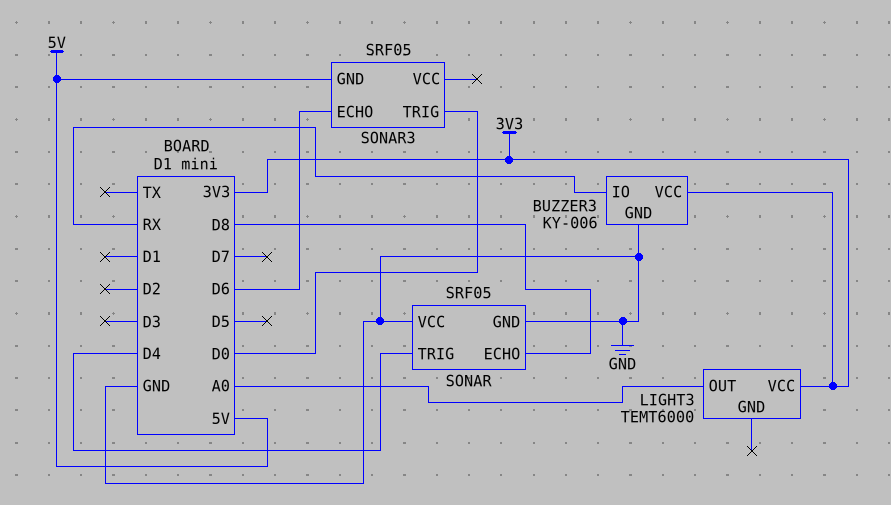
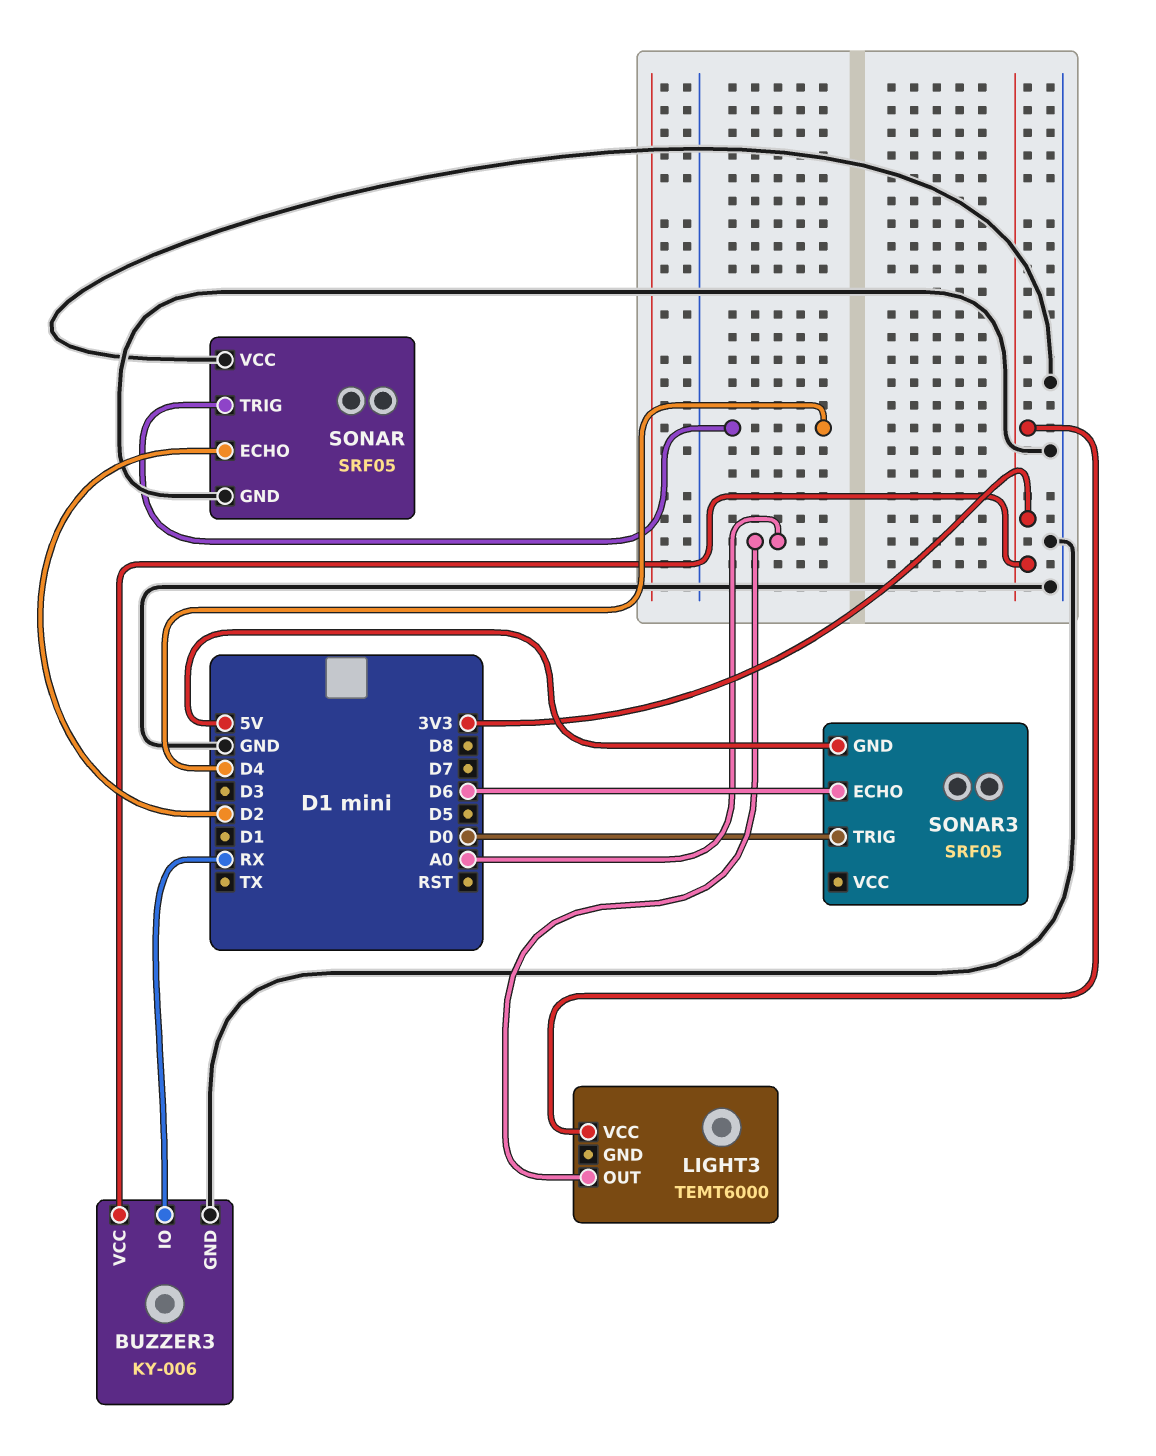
SONAR pin ECHO: D8 -> D2

